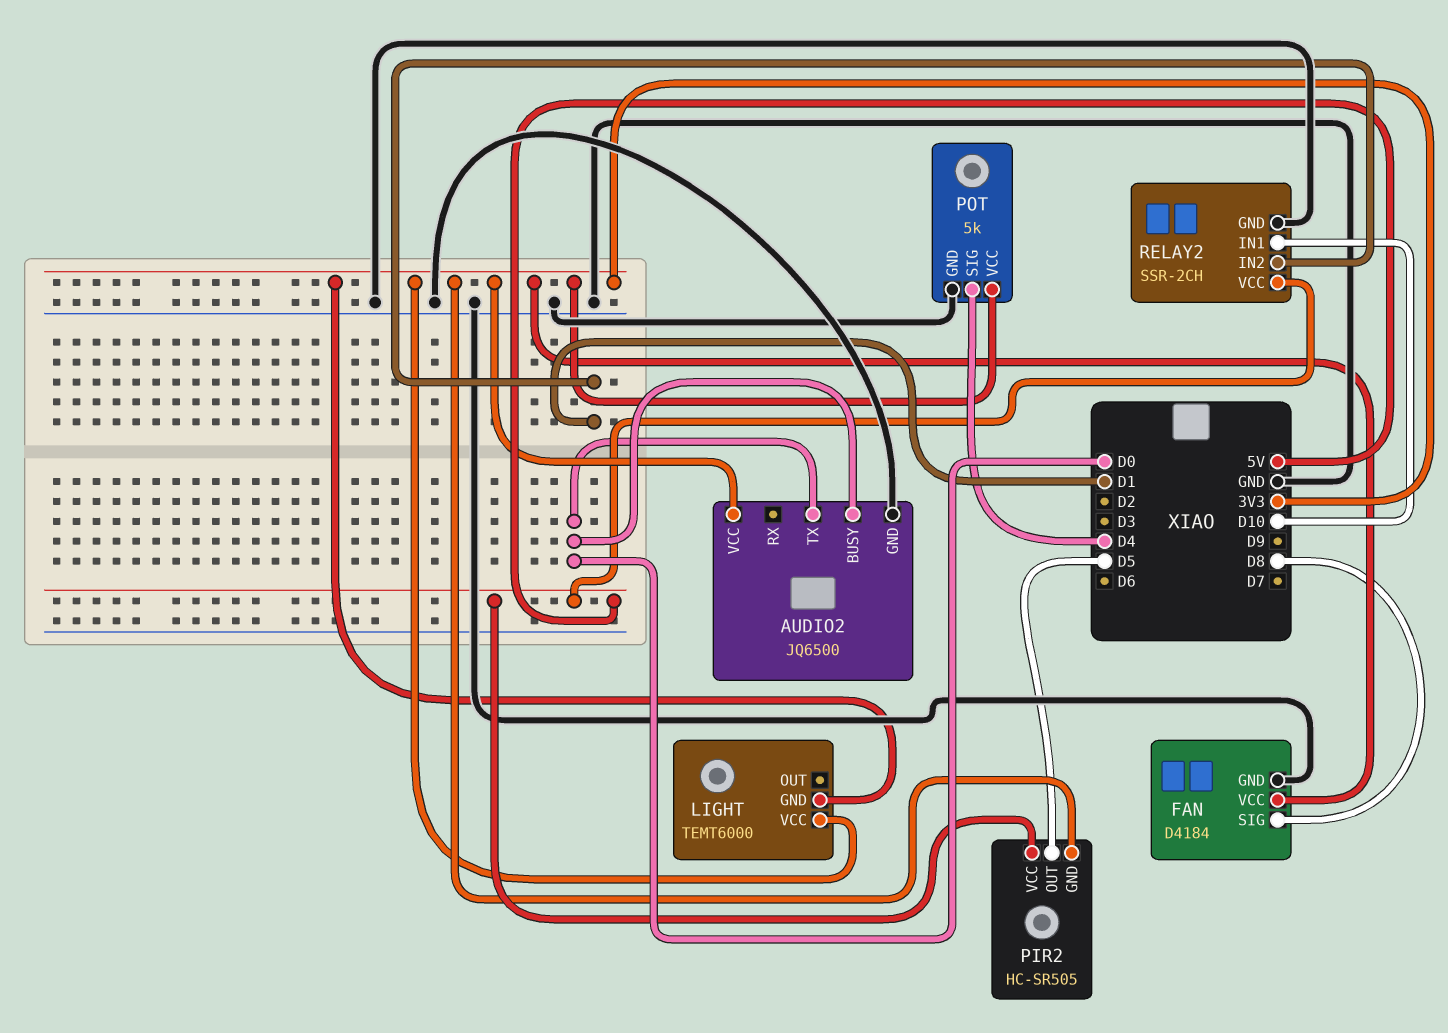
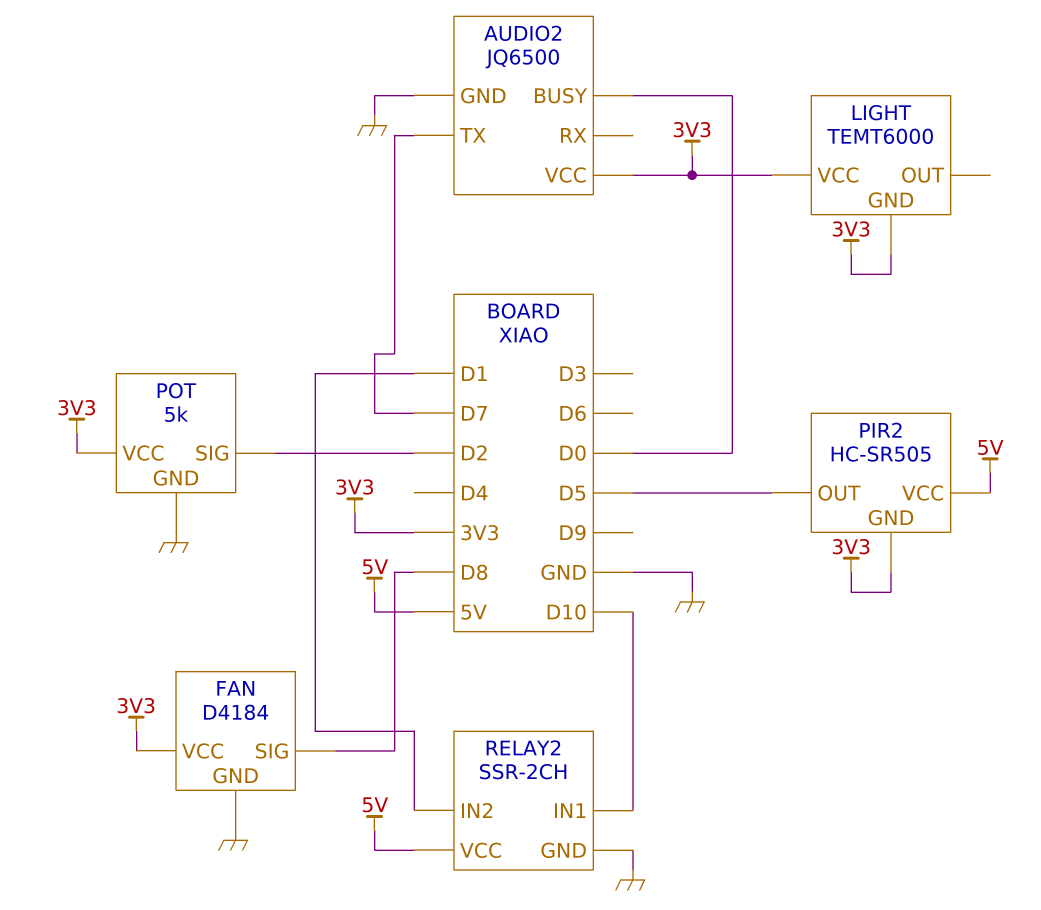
AUDIO2 pin TX: D0 -> D7
POT pin SIG: D4 -> D2

